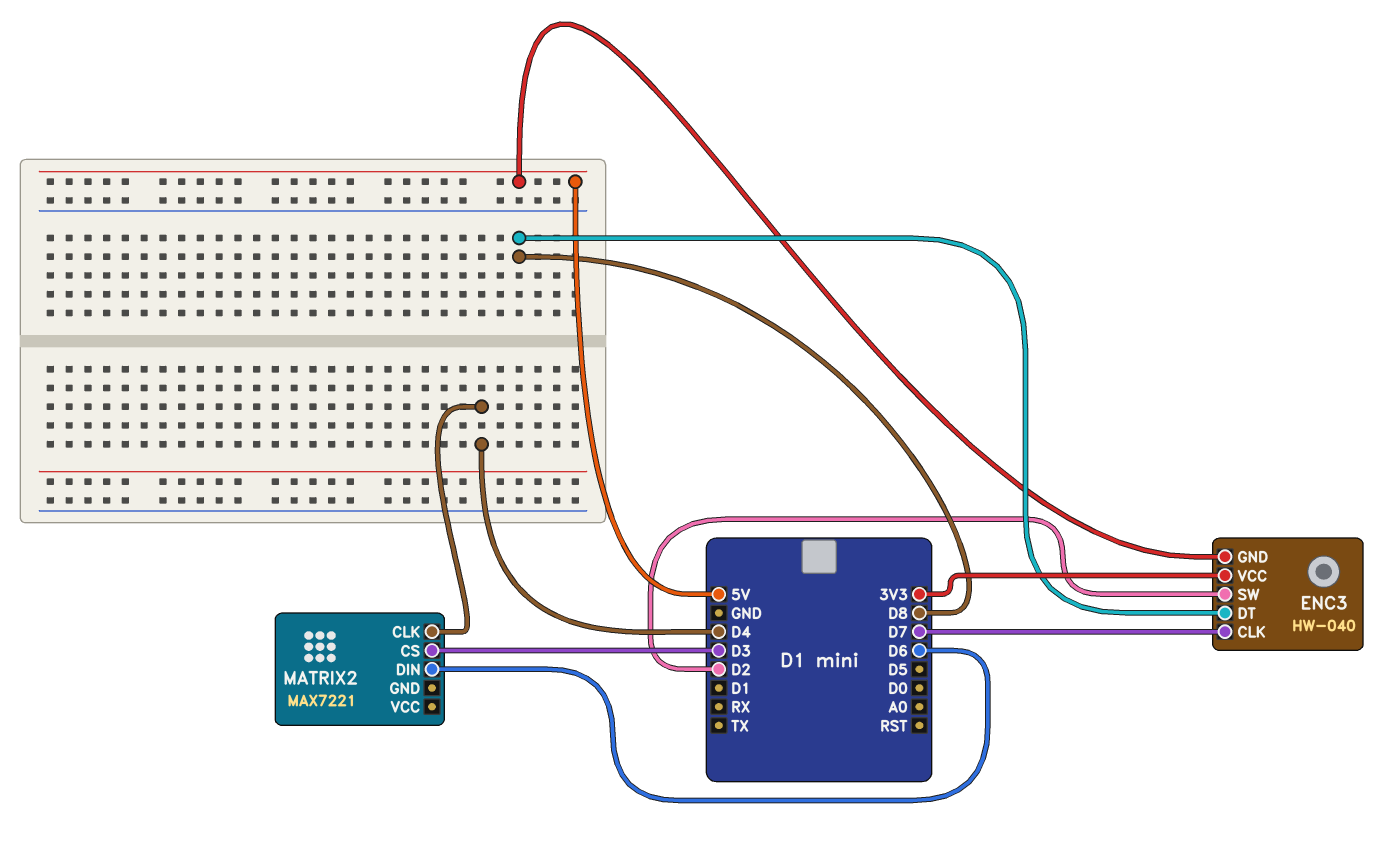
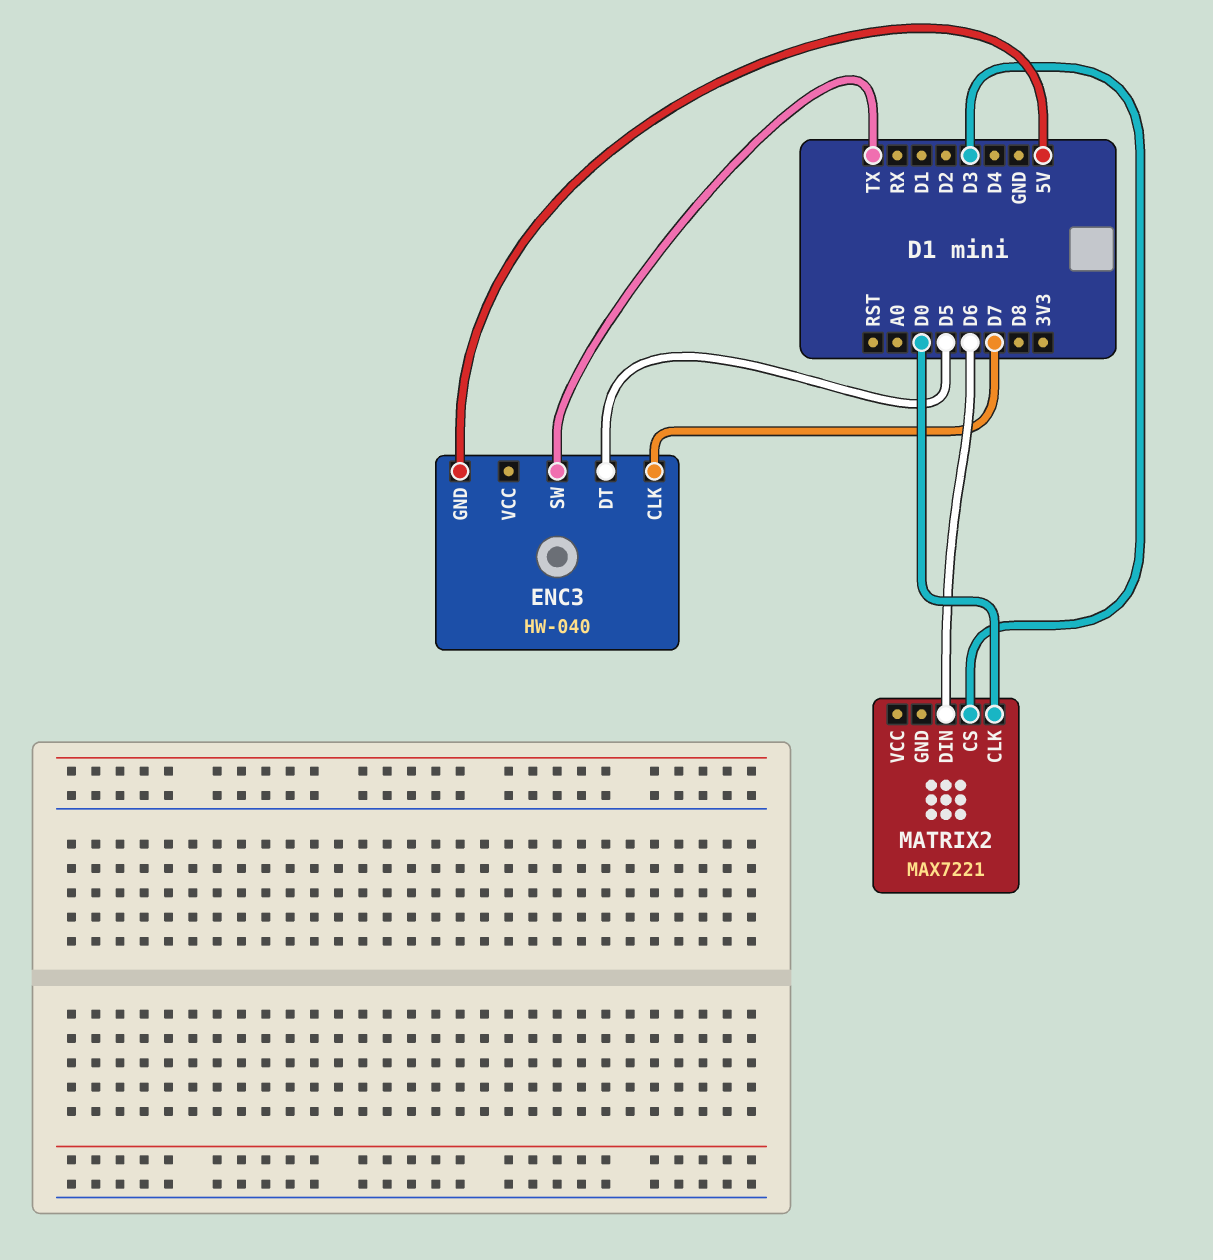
ENC3 pin DT: D8 -> D5
ENC3 pin SW: D2 -> TX
ENC3 pin VCC: 3V3 -> none
MATRIX2 pin CLK: D4 -> D0

